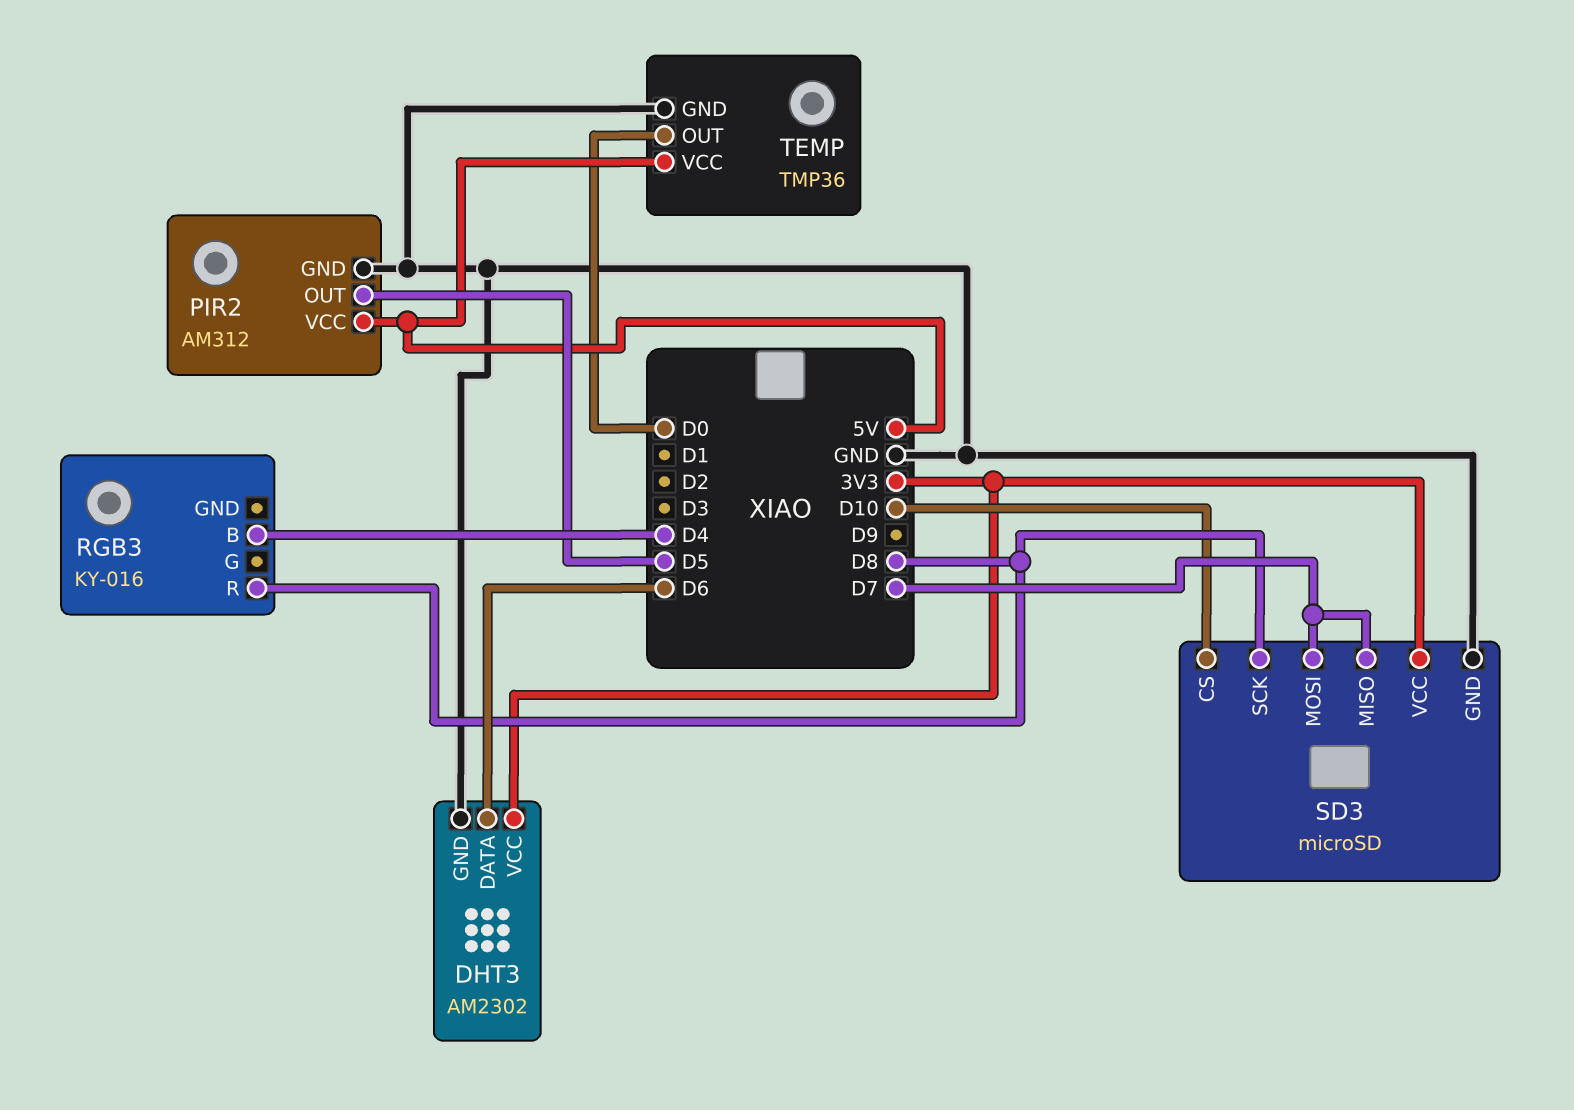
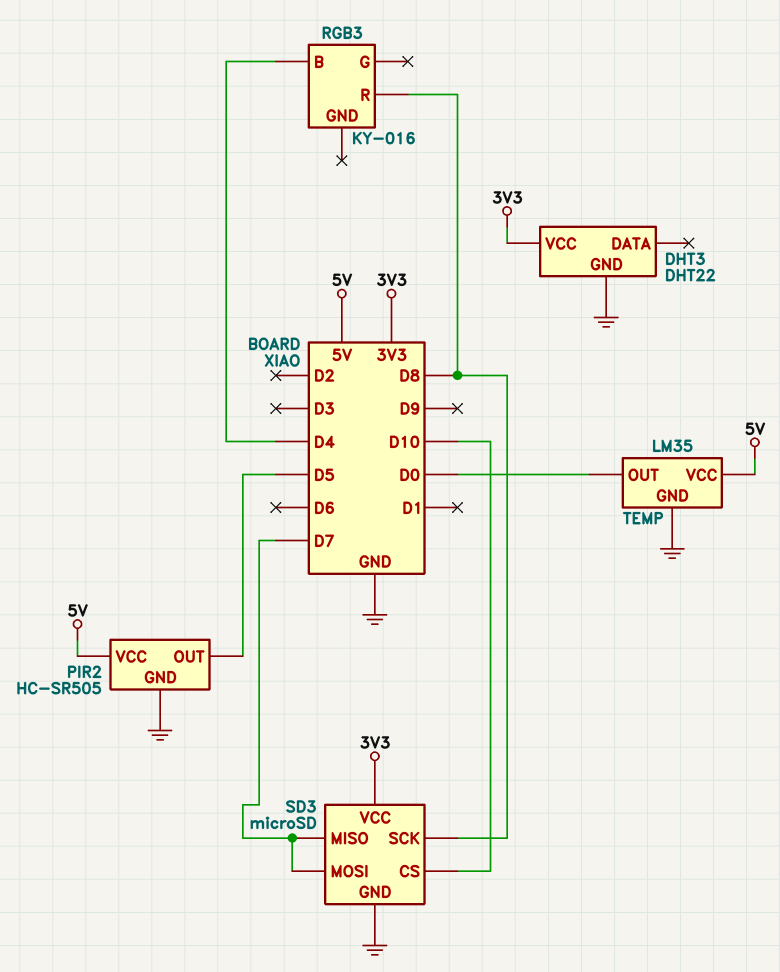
DHT3: AM2302 -> DHT22
DHT3 pin DATA: D6 -> none
PIR2: AM312 -> HC-SR505
TEMP: TMP36 -> LM35

